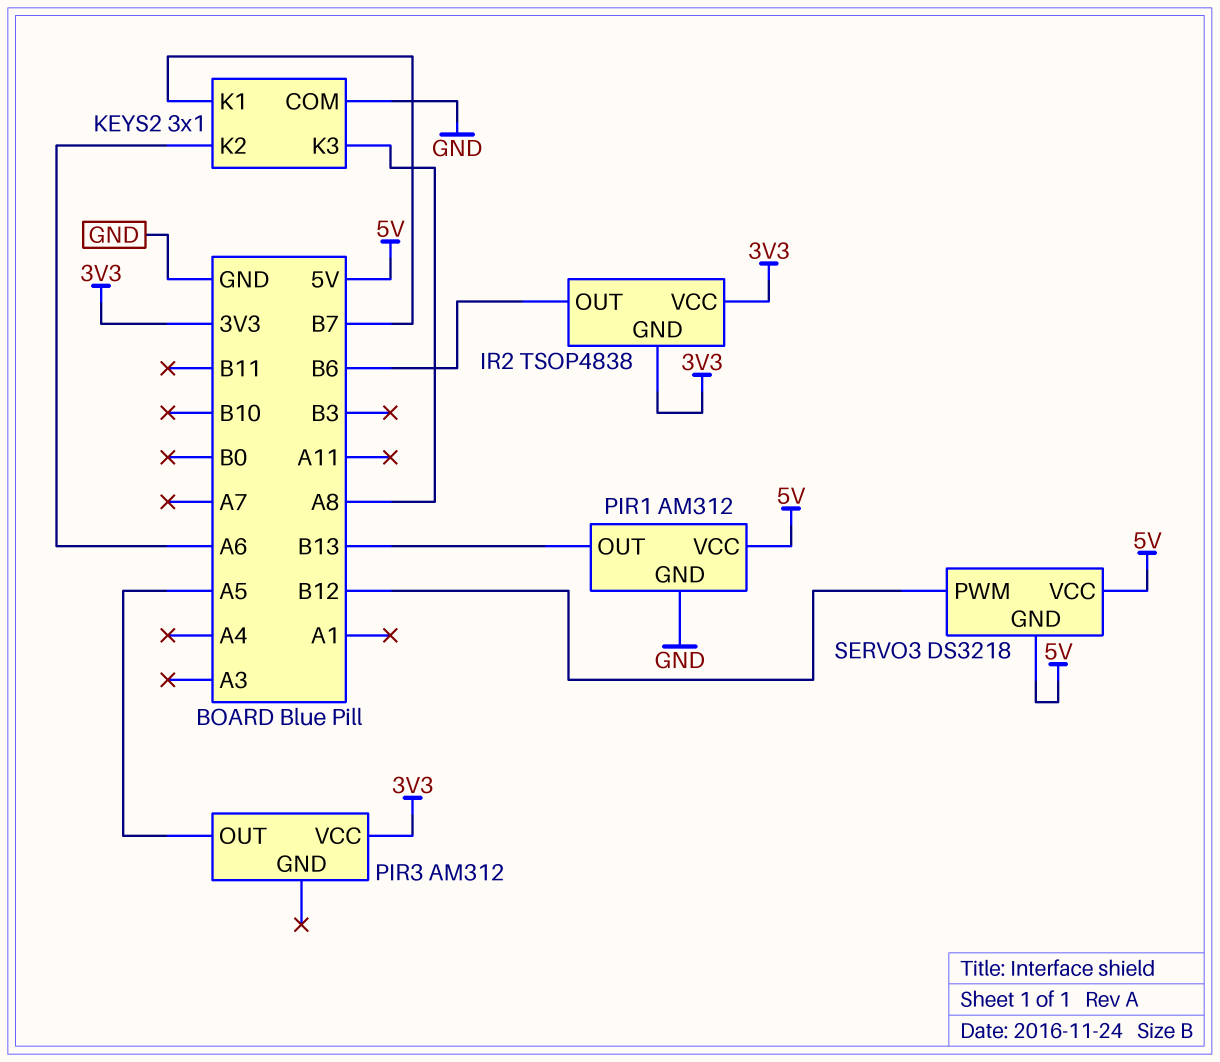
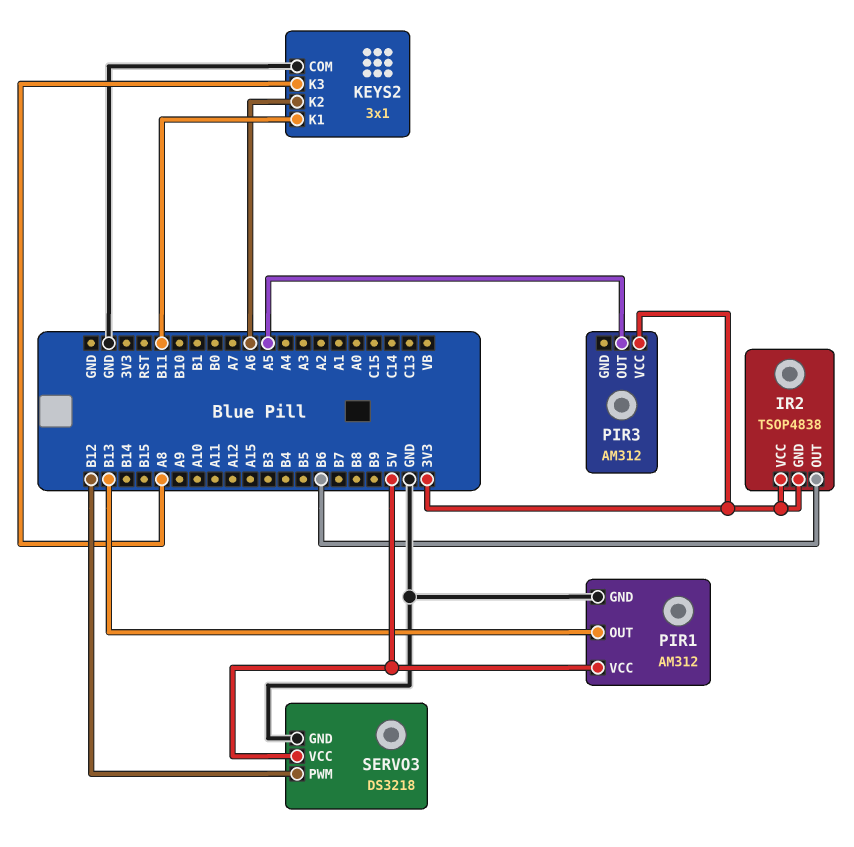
KEYS2 pin K1: B7 -> B11
SERVO3 pin GND: 5V -> GND

